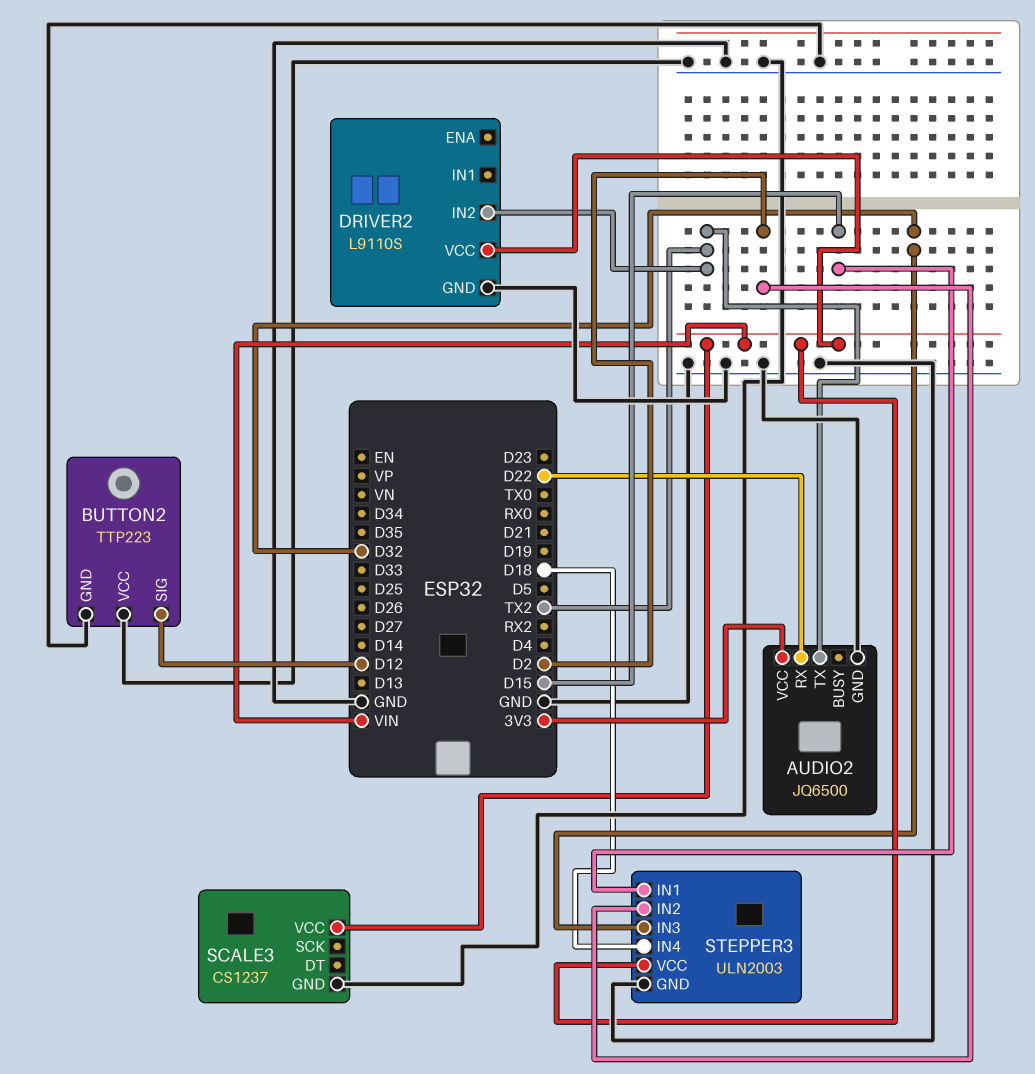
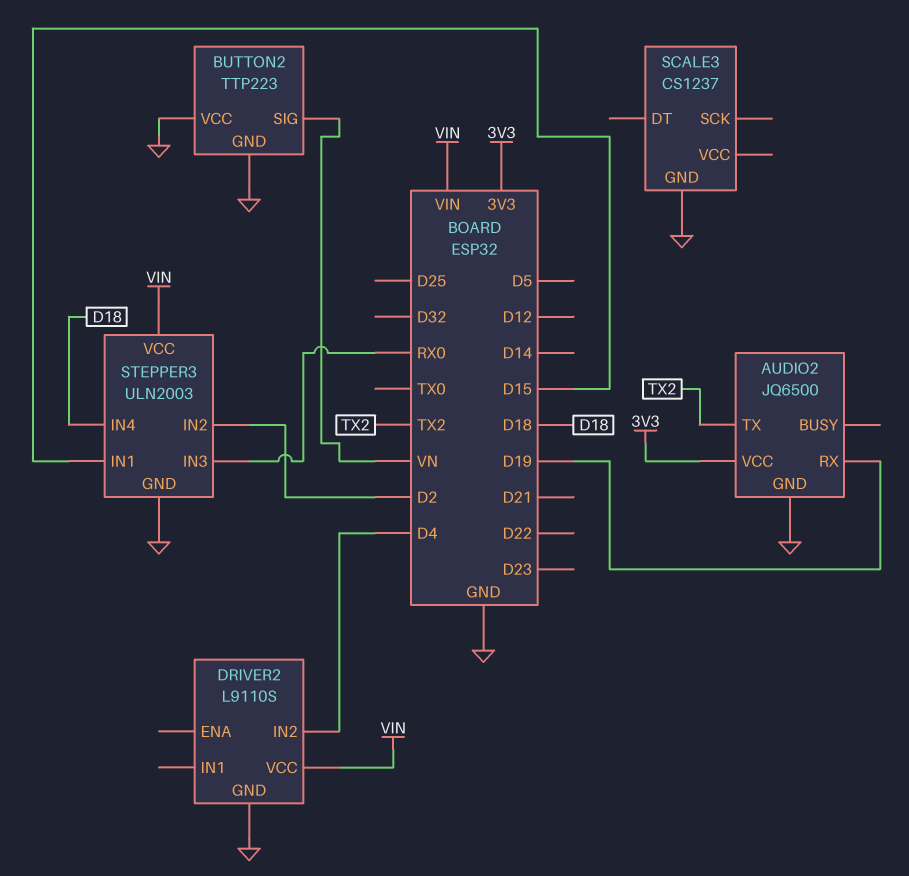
AUDIO2 pin RX: D22 -> D19
BUTTON2 pin SIG: D12 -> VN
DRIVER2 pin IN2: TX2 -> D4
SCALE3 pin VCC: VIN -> none
STEPPER3 pin IN3: D32 -> RX0

